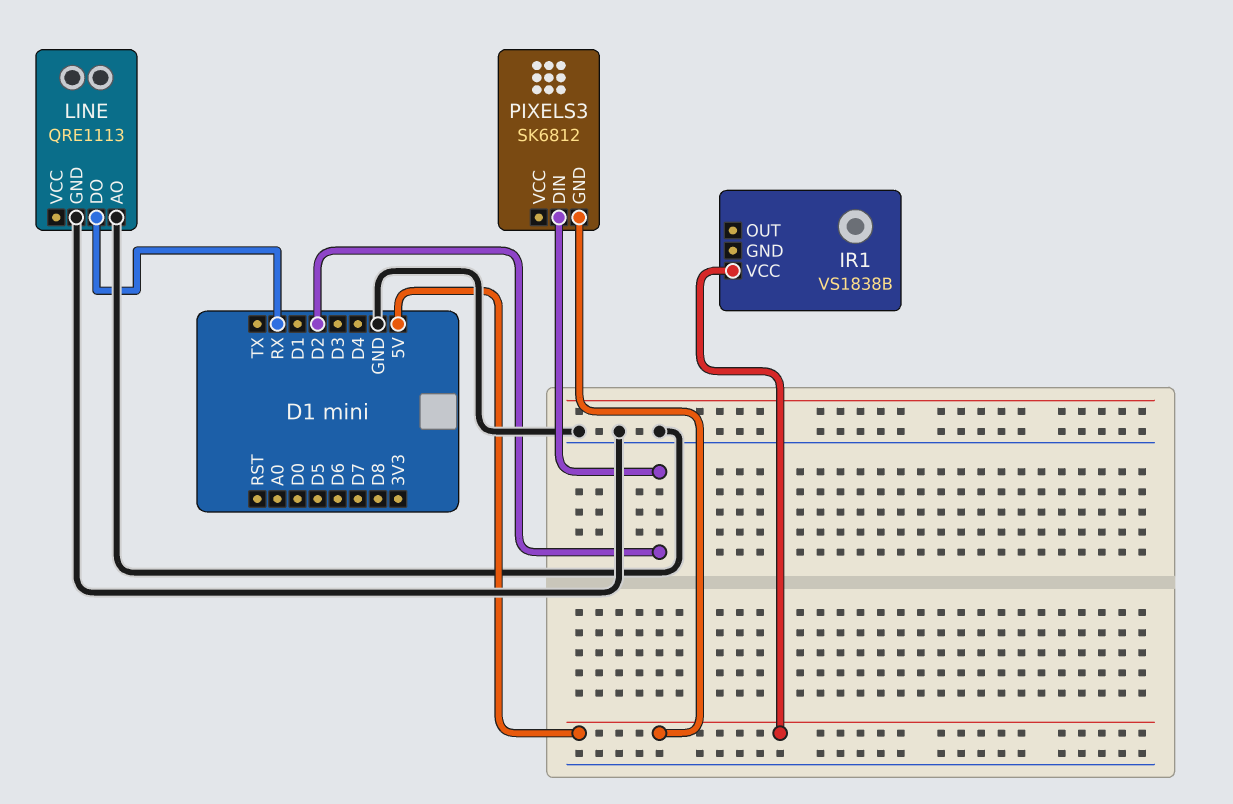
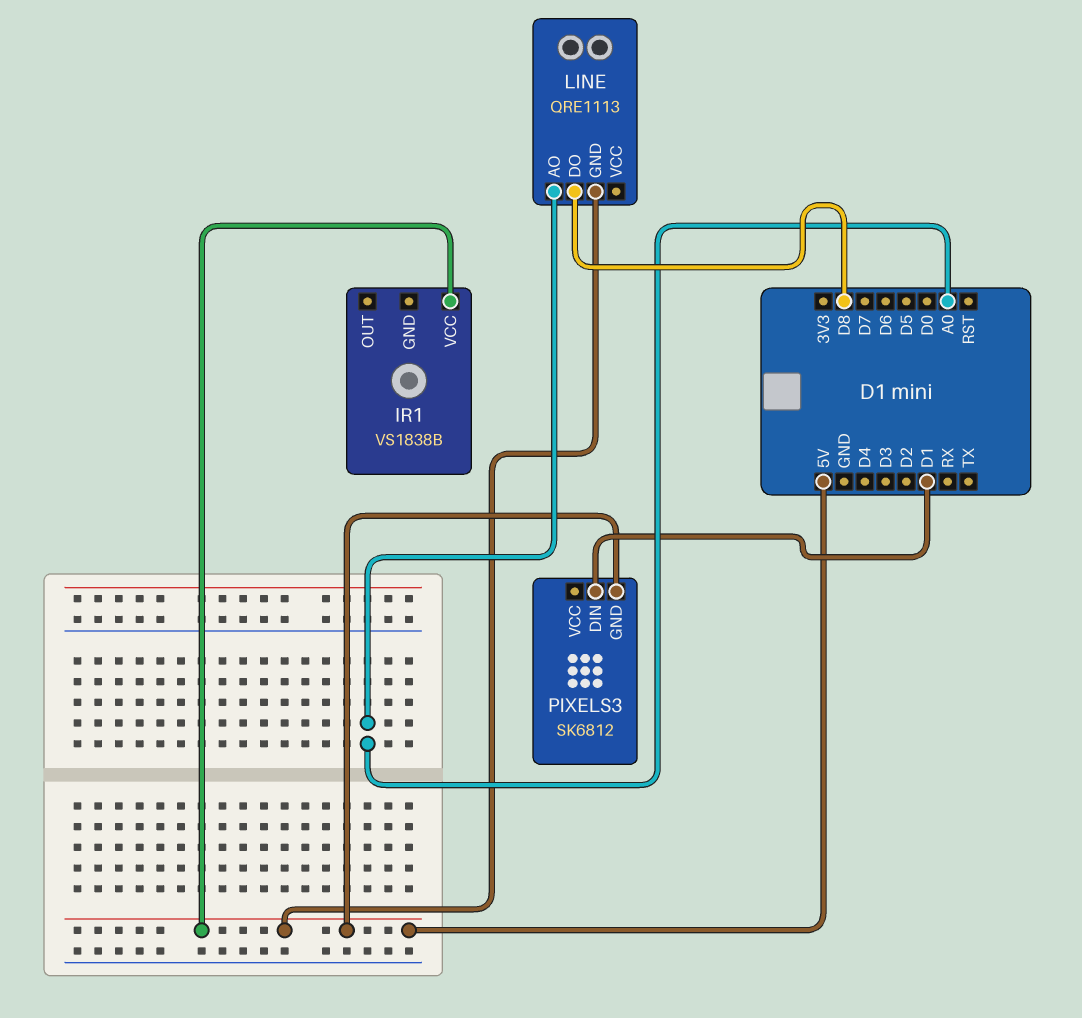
LINE pin AO: GND -> A0
LINE pin DO: RX -> D8
LINE pin GND: GND -> 5V
PIXELS3 pin DIN: D2 -> D1

